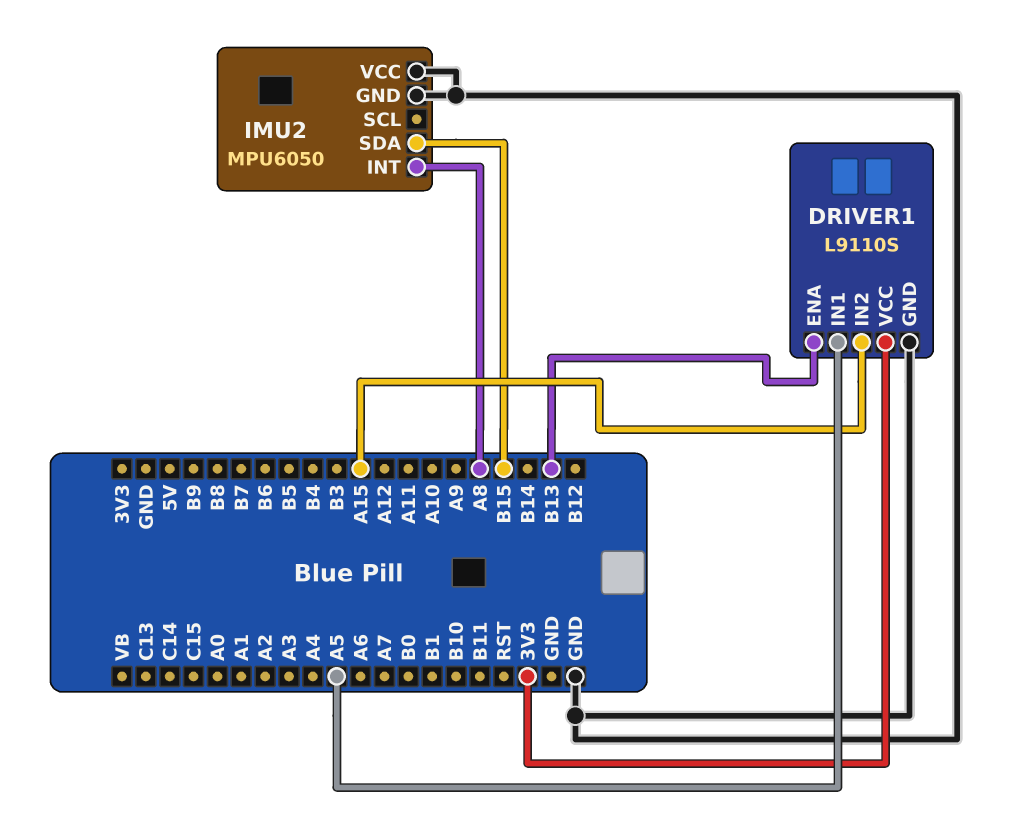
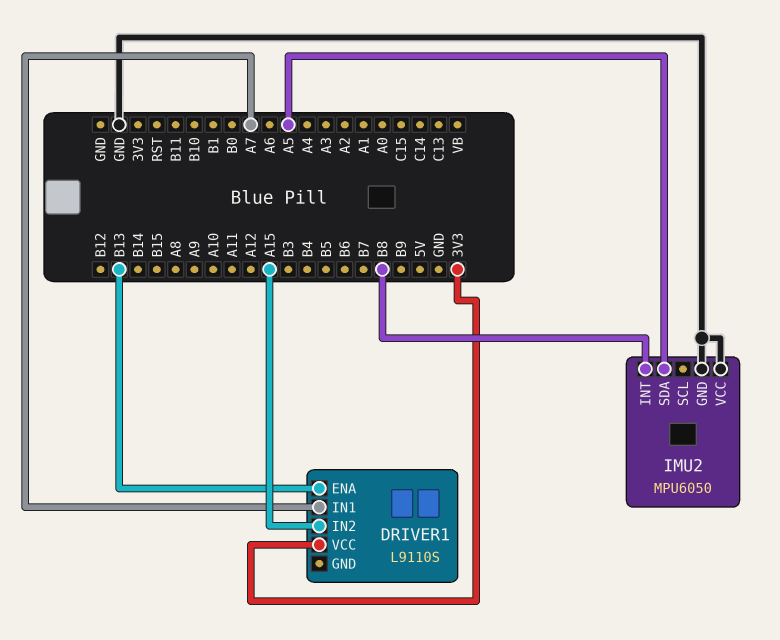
DRIVER1 pin GND: GND -> none
DRIVER1 pin IN1: A5 -> A7
IMU2 pin INT: A8 -> B8
IMU2 pin SDA: B15 -> A5

